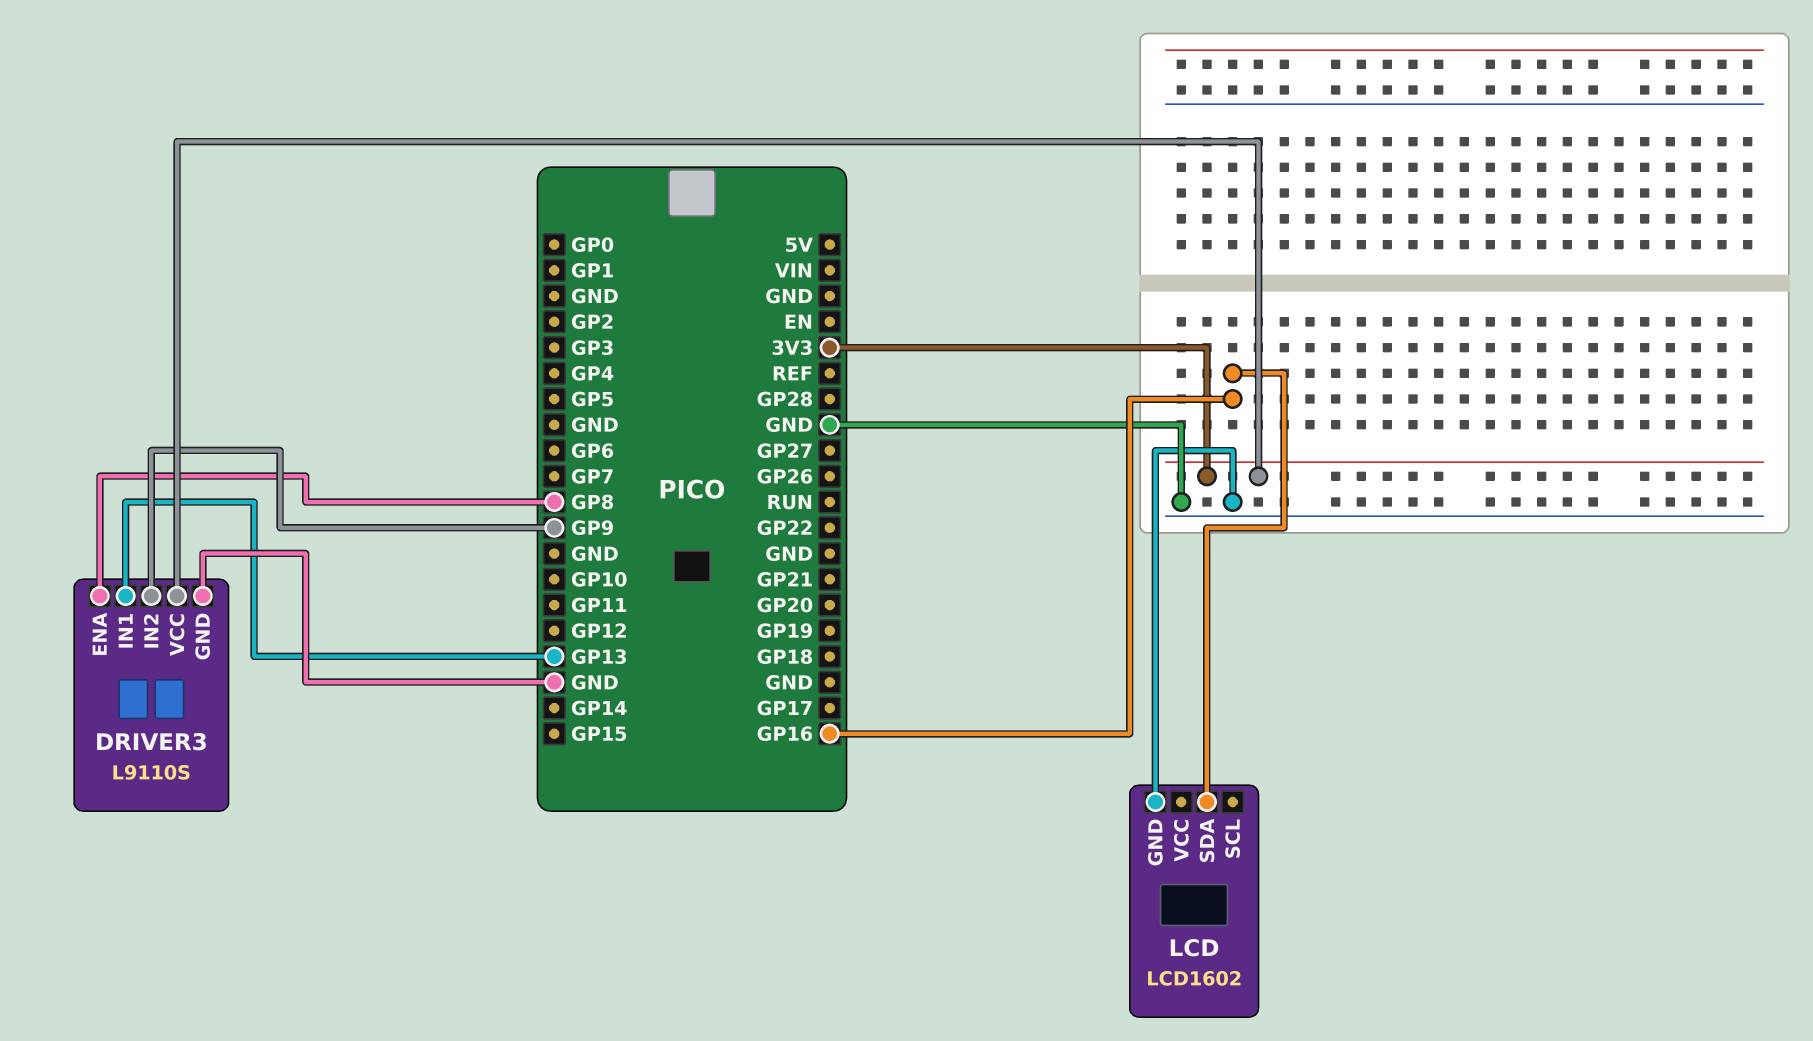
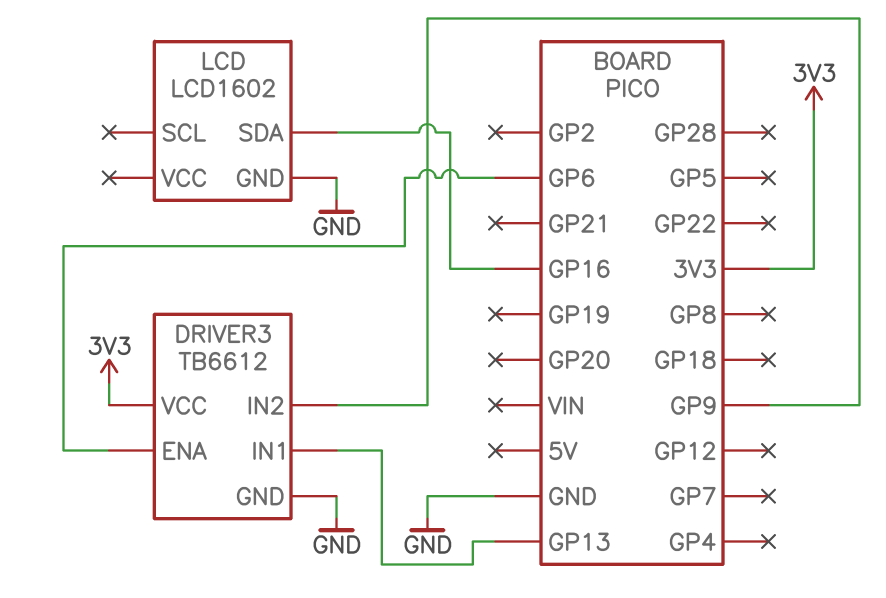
DRIVER3: L9110S -> TB6612
DRIVER3 pin ENA: GP8 -> GP6

